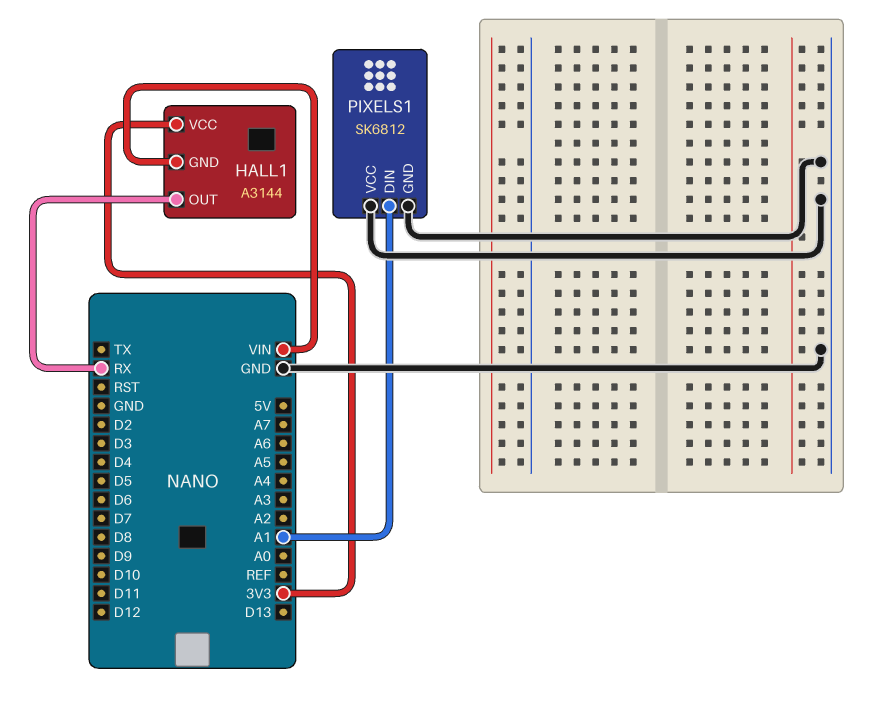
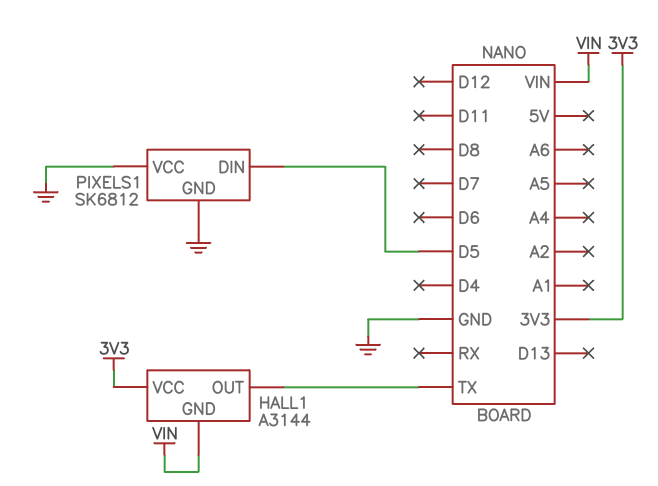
HALL1 pin OUT: RX -> TX
PIXELS1 pin DIN: A1 -> D5

